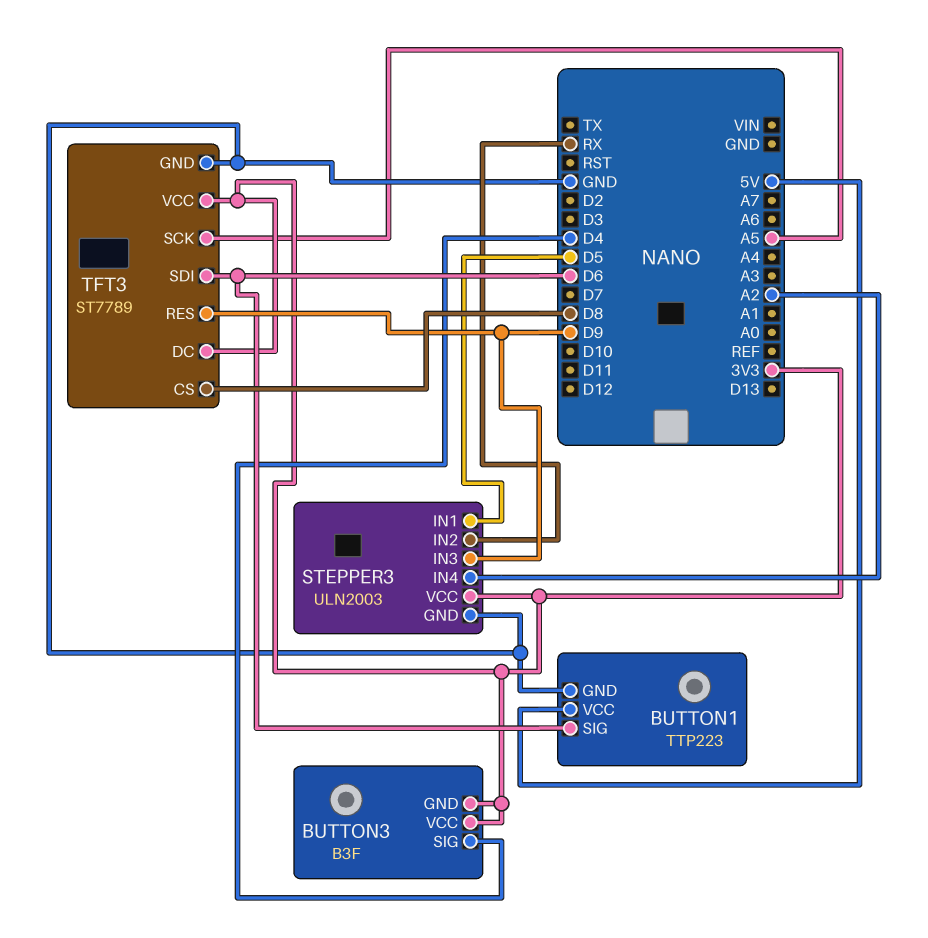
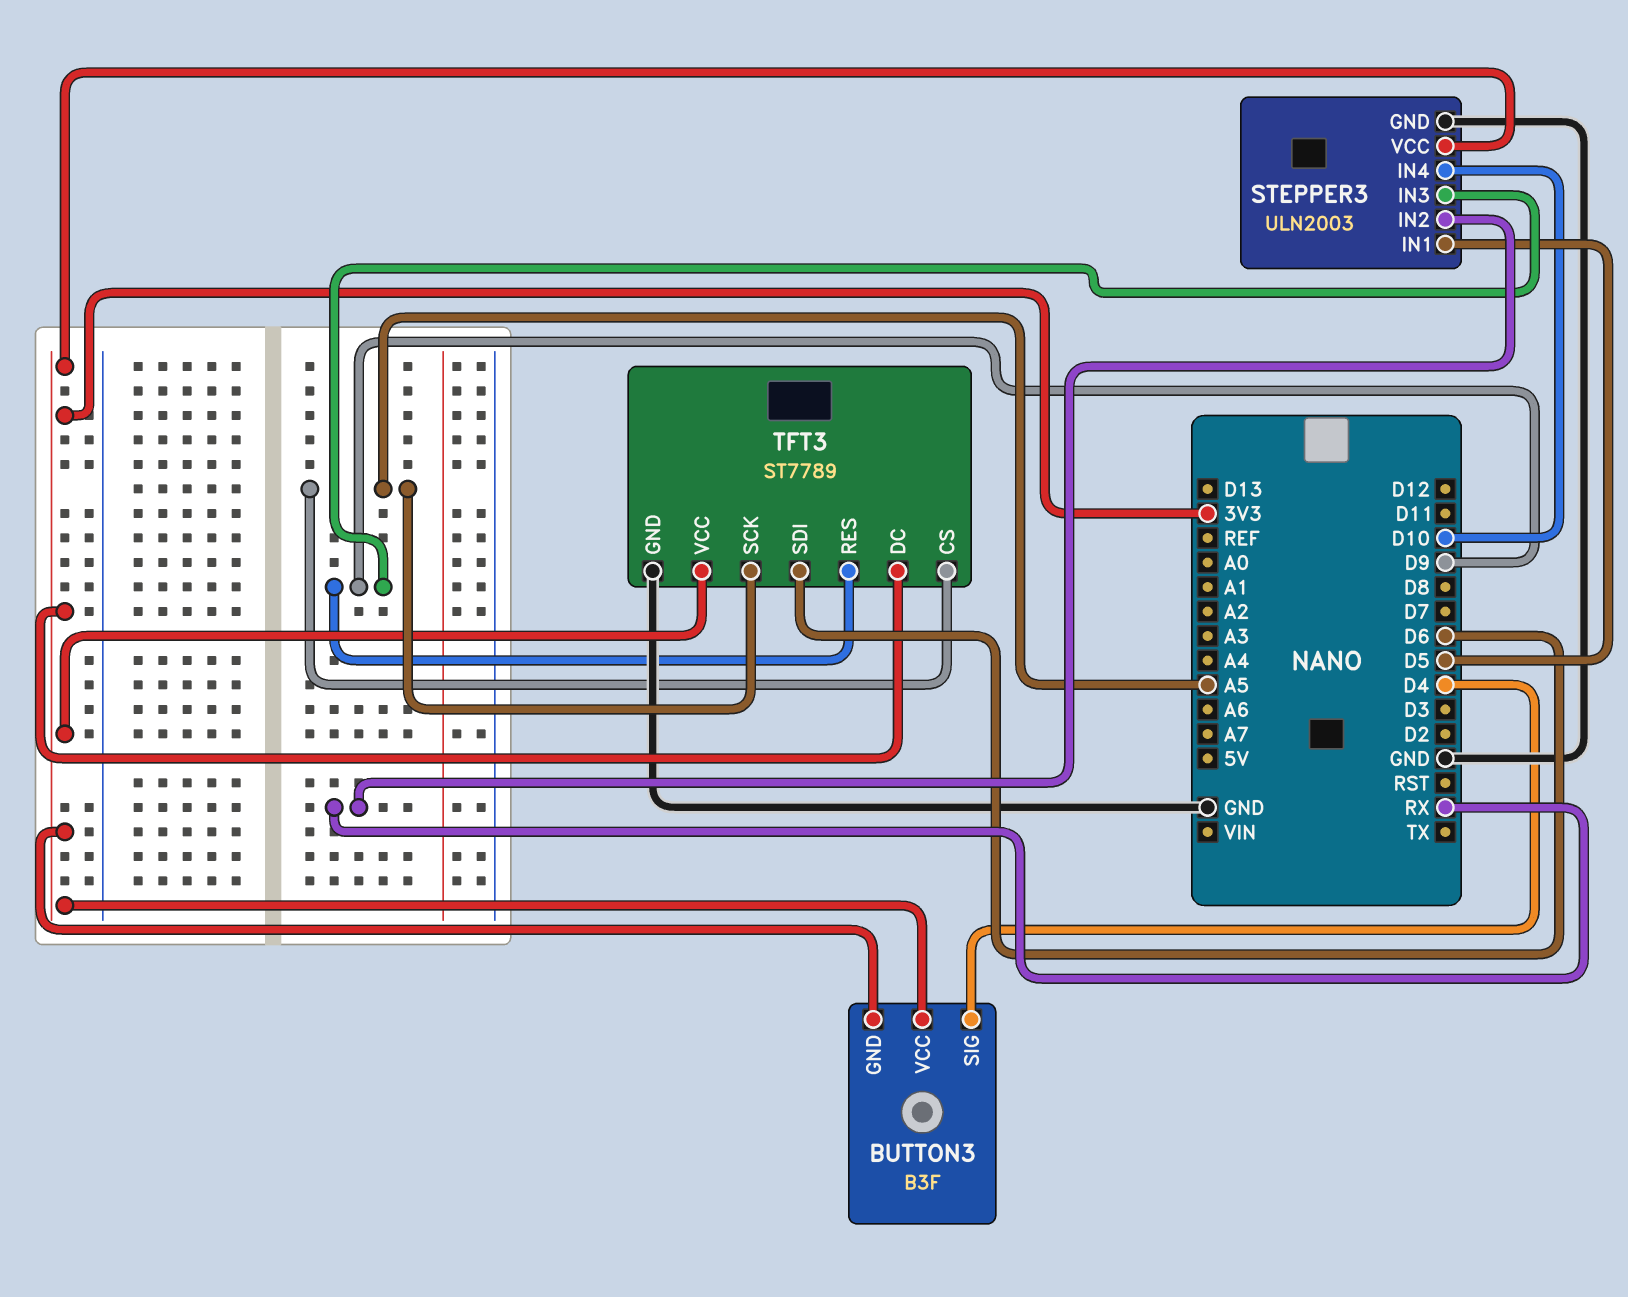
BUTTON1: TTP223 -> none
BUTTON1 pin GND: GND -> none
BUTTON1 pin SIG: D6 -> none
BUTTON1 pin VCC: 5V -> none
STEPPER3 pin IN4: A2 -> D10
TFT3 pin CS: D8 -> A5

